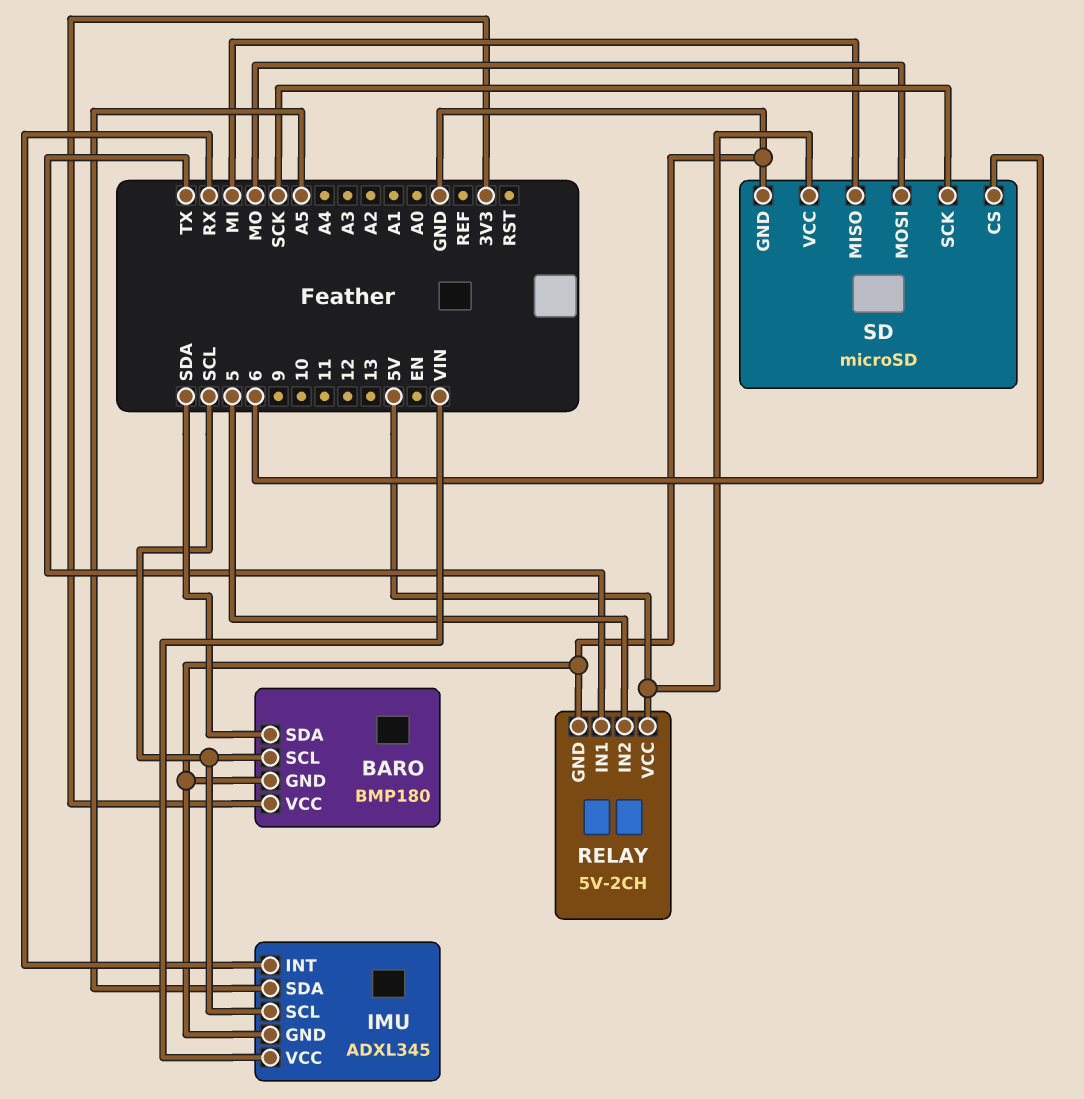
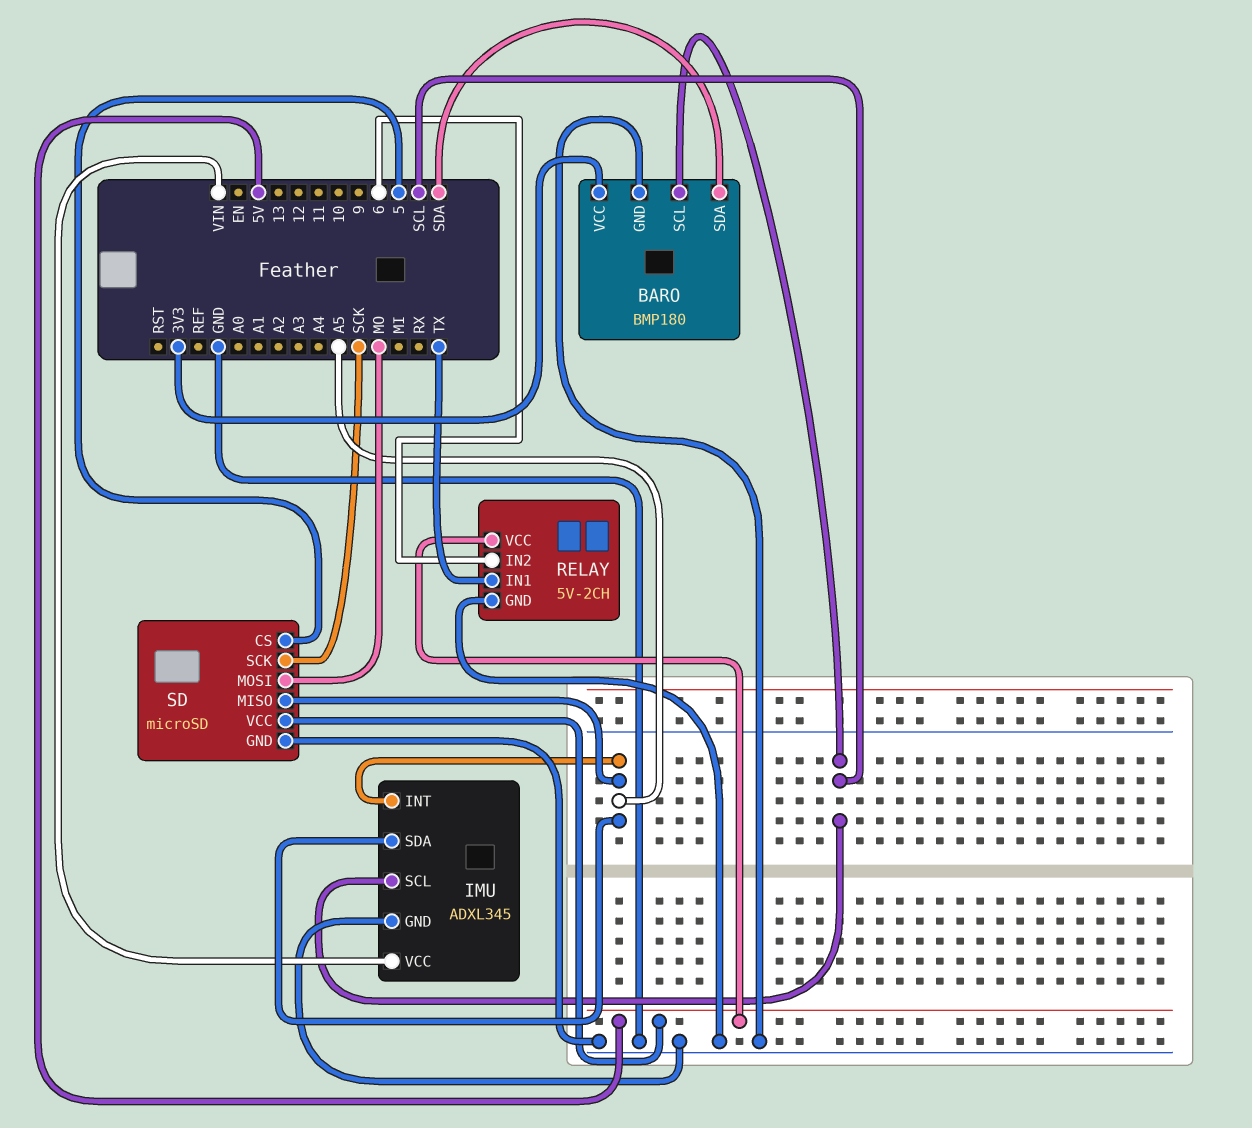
IMU pin INT: RX -> A5
RELAY pin IN2: 5 -> 6
SD pin CS: 6 -> 5
SD pin MISO: MI -> A5

